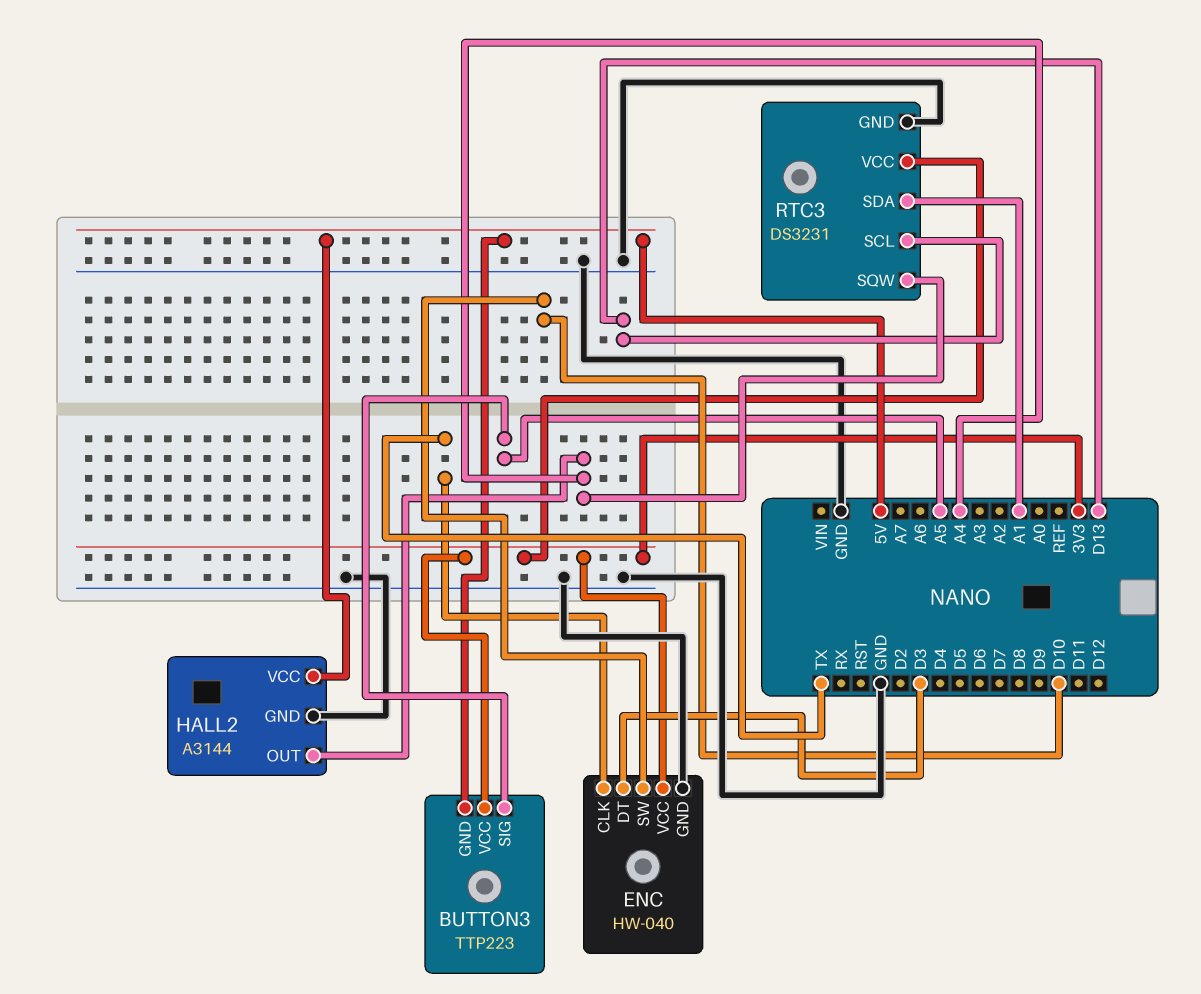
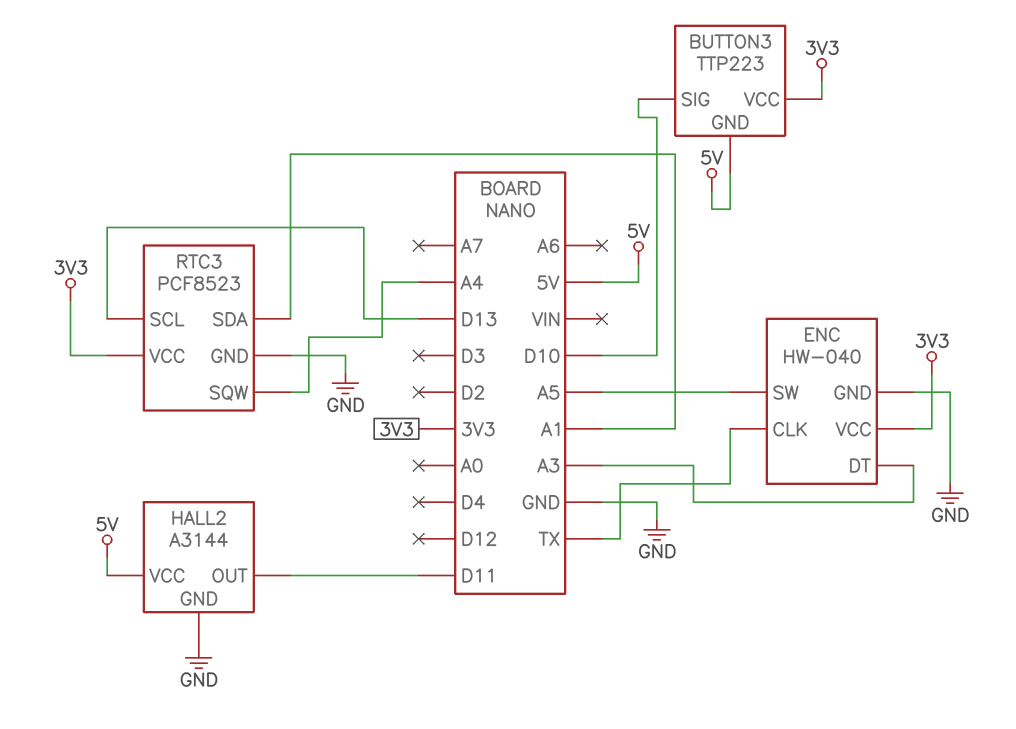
BUTTON3 pin SIG: A5 -> D10
ENC pin DT: D3 -> A3
ENC pin SW: D10 -> A5
HALL2 pin OUT: A4 -> D11
RTC3: DS3231 -> PCF8523

